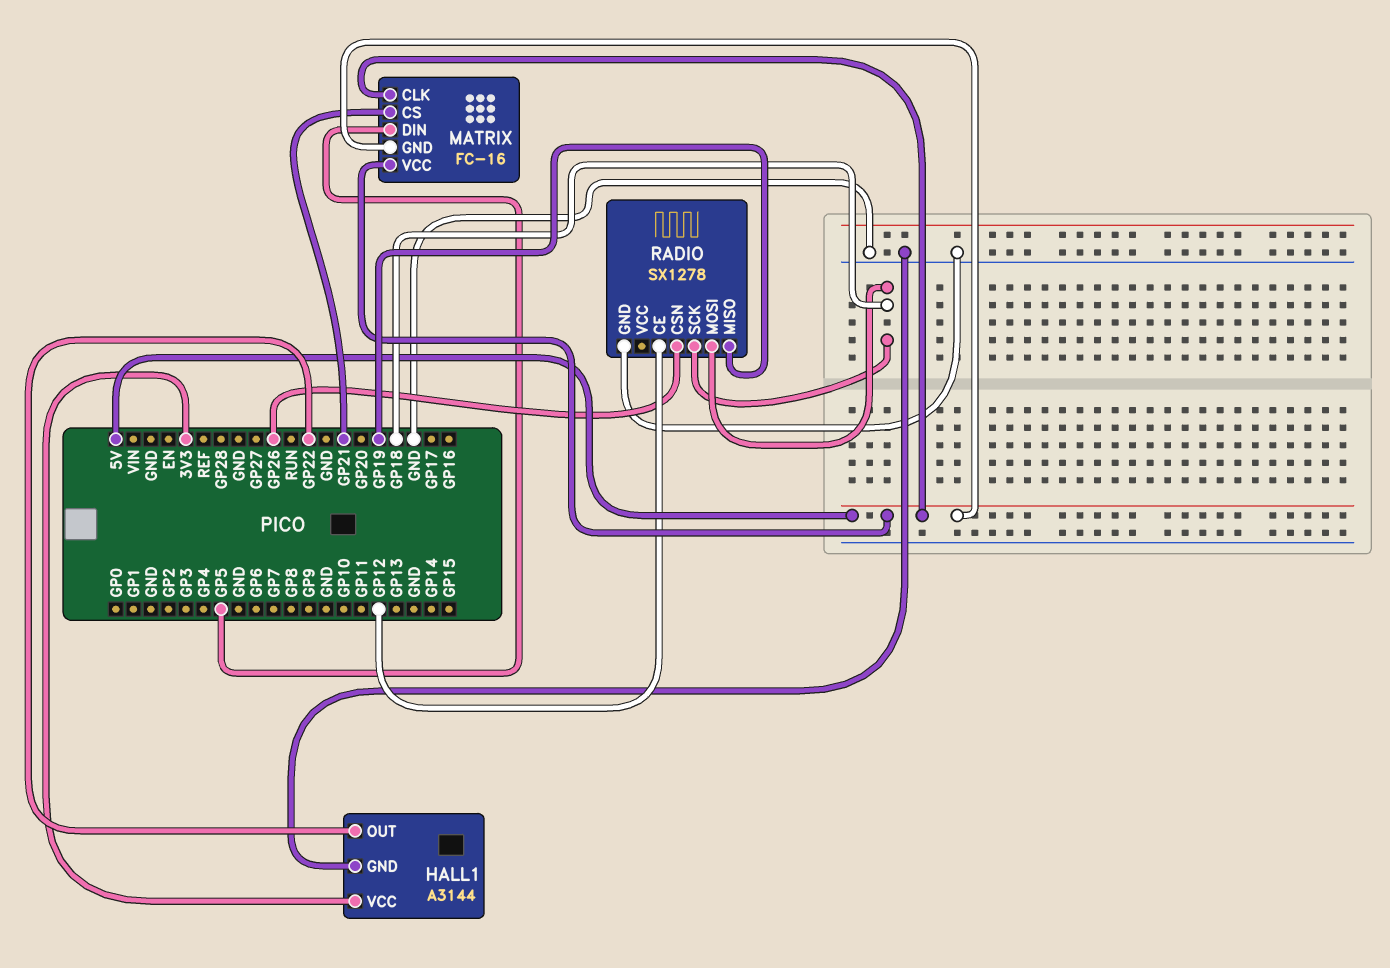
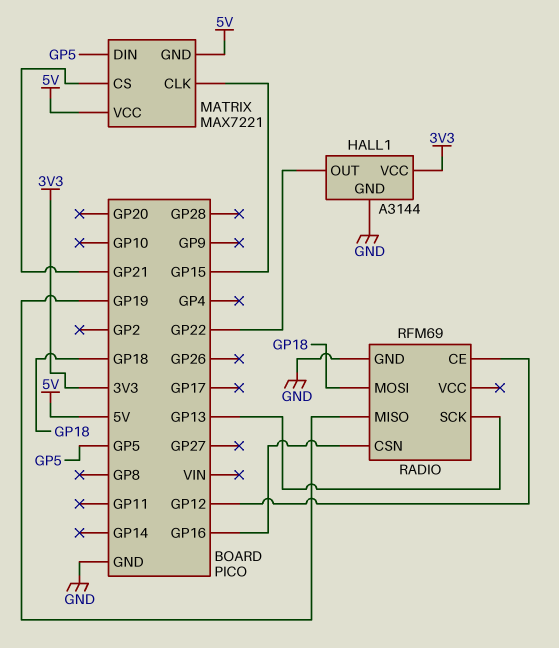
MATRIX: FC-16 -> MAX7221
MATRIX pin CLK: 5V -> GP15
RADIO: SX1278 -> RFM69
RADIO pin CSN: GP26 -> GP16
RADIO pin SCK: GP18 -> GP13

